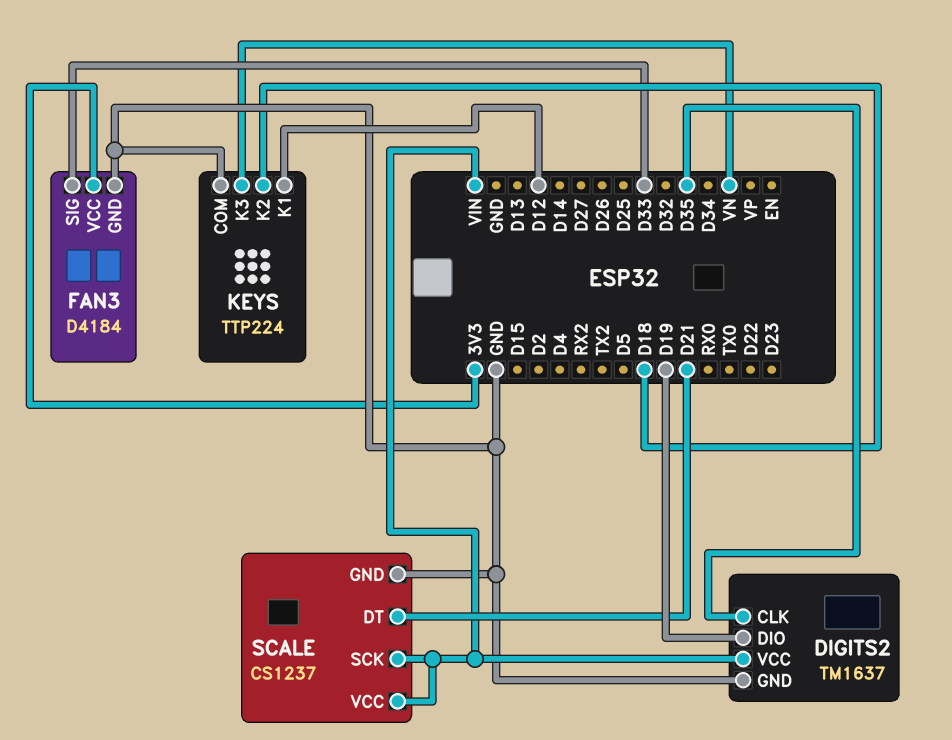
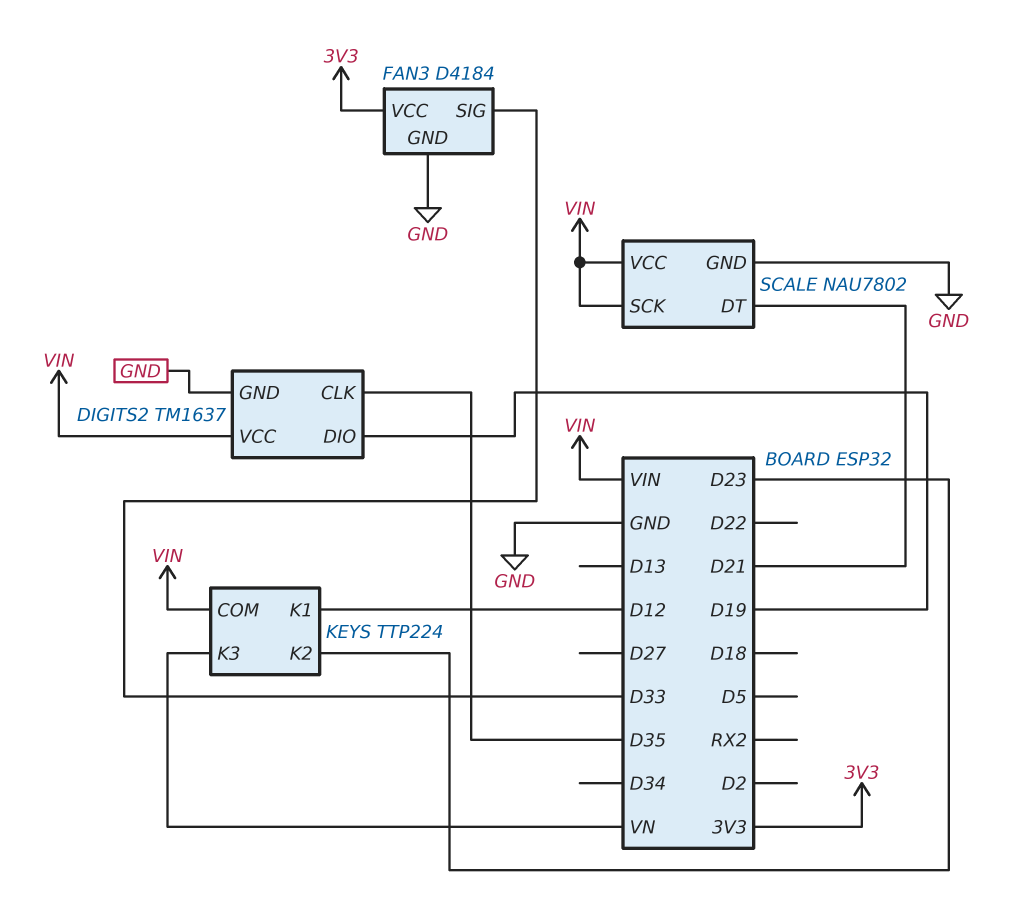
KEYS pin COM: GND -> VIN
KEYS pin K2: D18 -> D23
SCALE: CS1237 -> NAU7802

